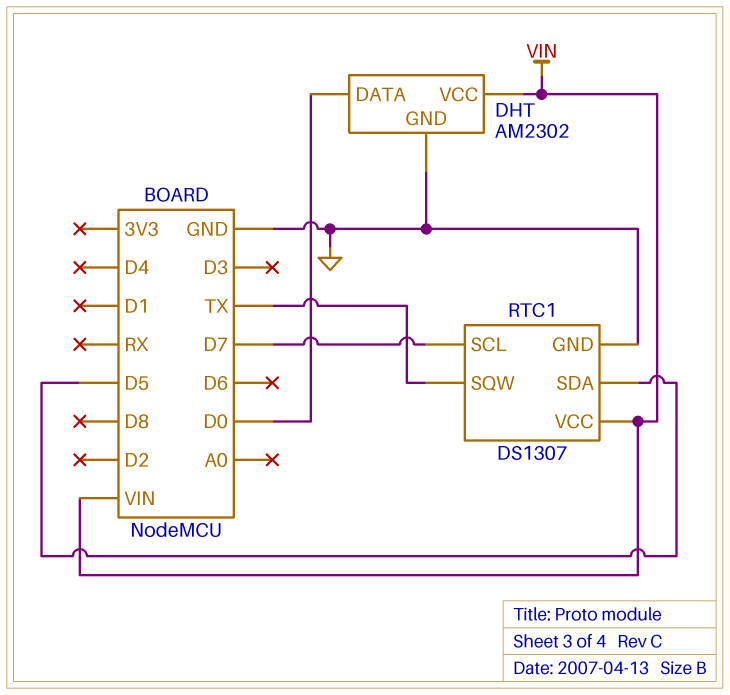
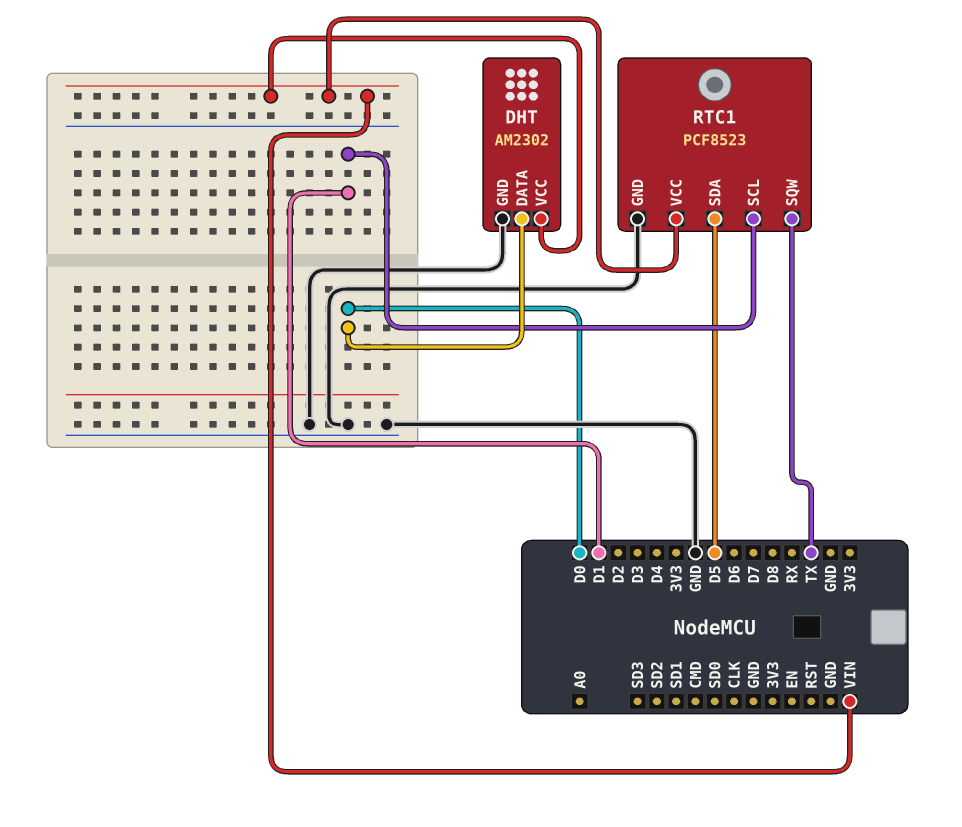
RTC1: DS1307 -> PCF8523
RTC1 pin SCL: D7 -> D1

